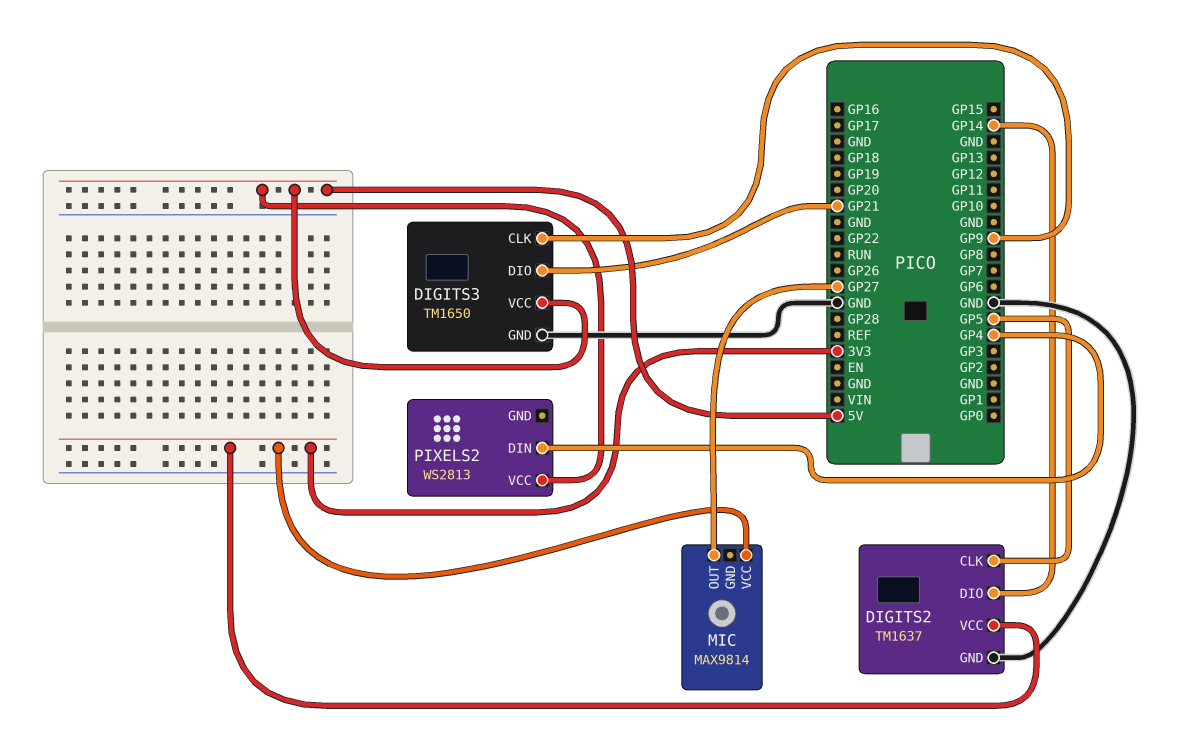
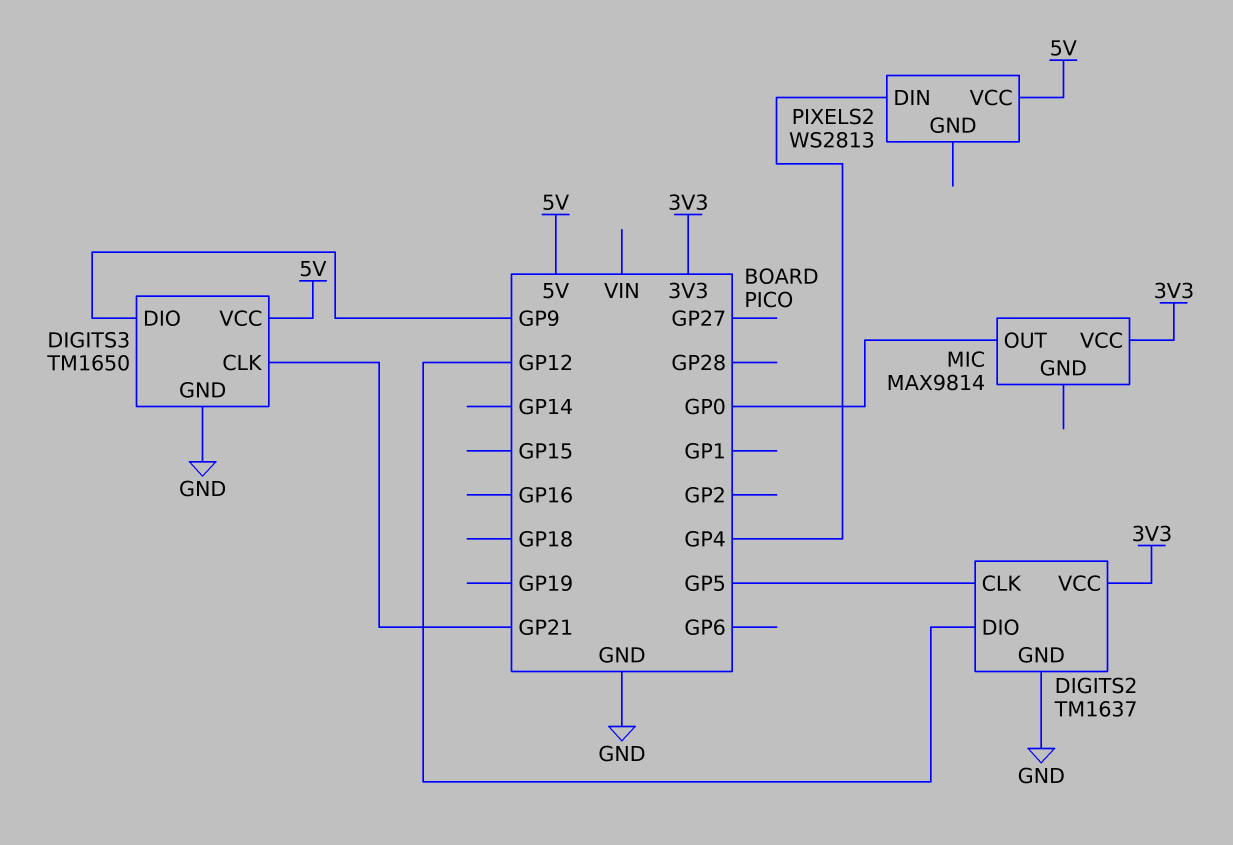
DIGITS2 pin DIO: GP14 -> GP12
DIGITS3 pin CLK: GP9 -> GP21
DIGITS3 pin DIO: GP21 -> GP9
MIC pin OUT: GP27 -> GP0

